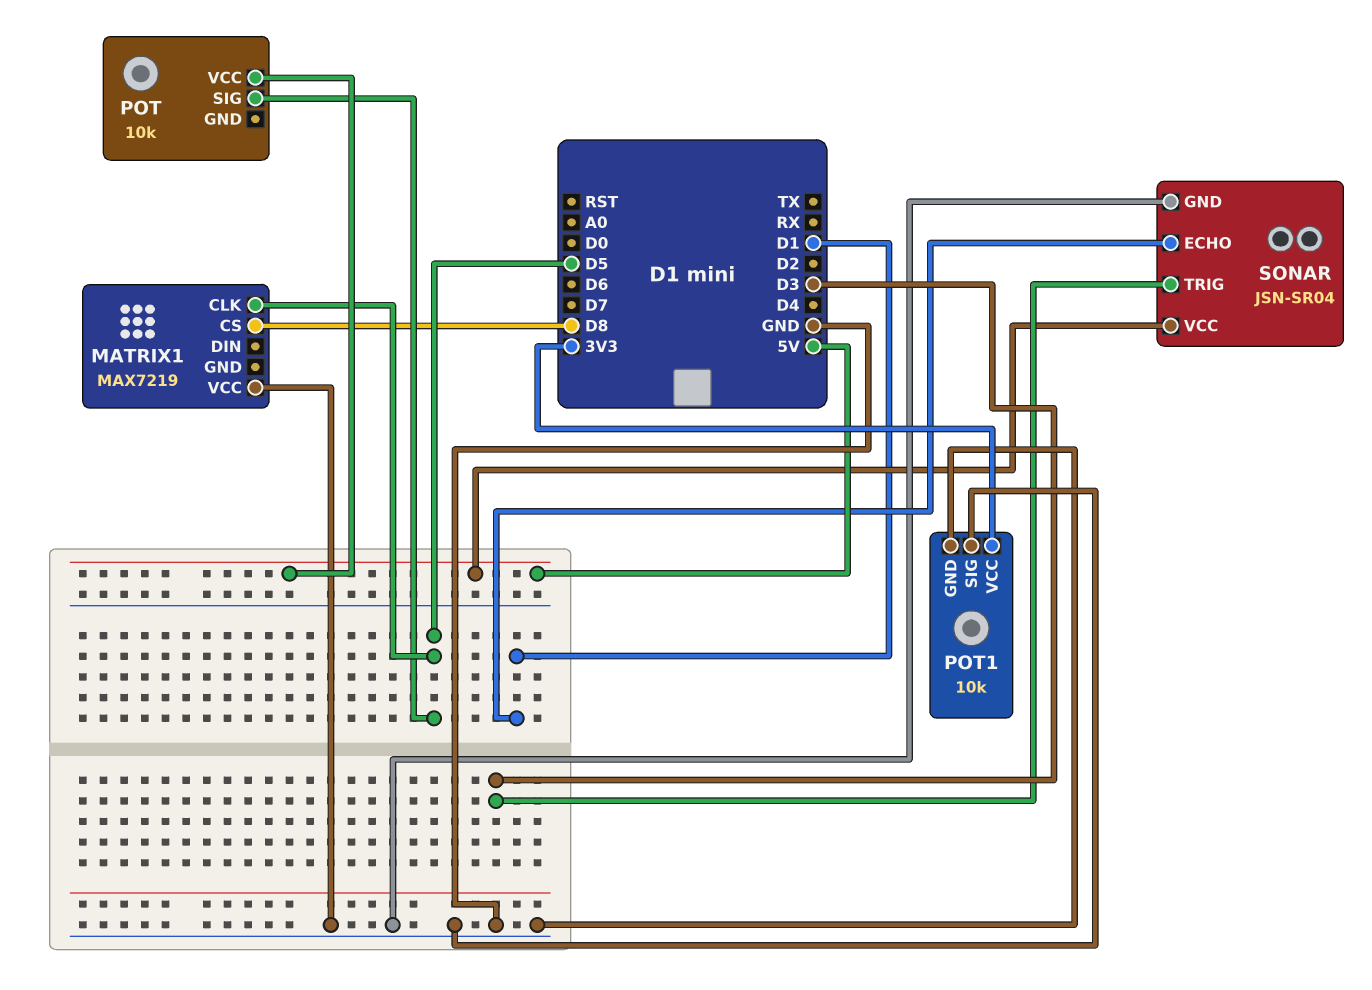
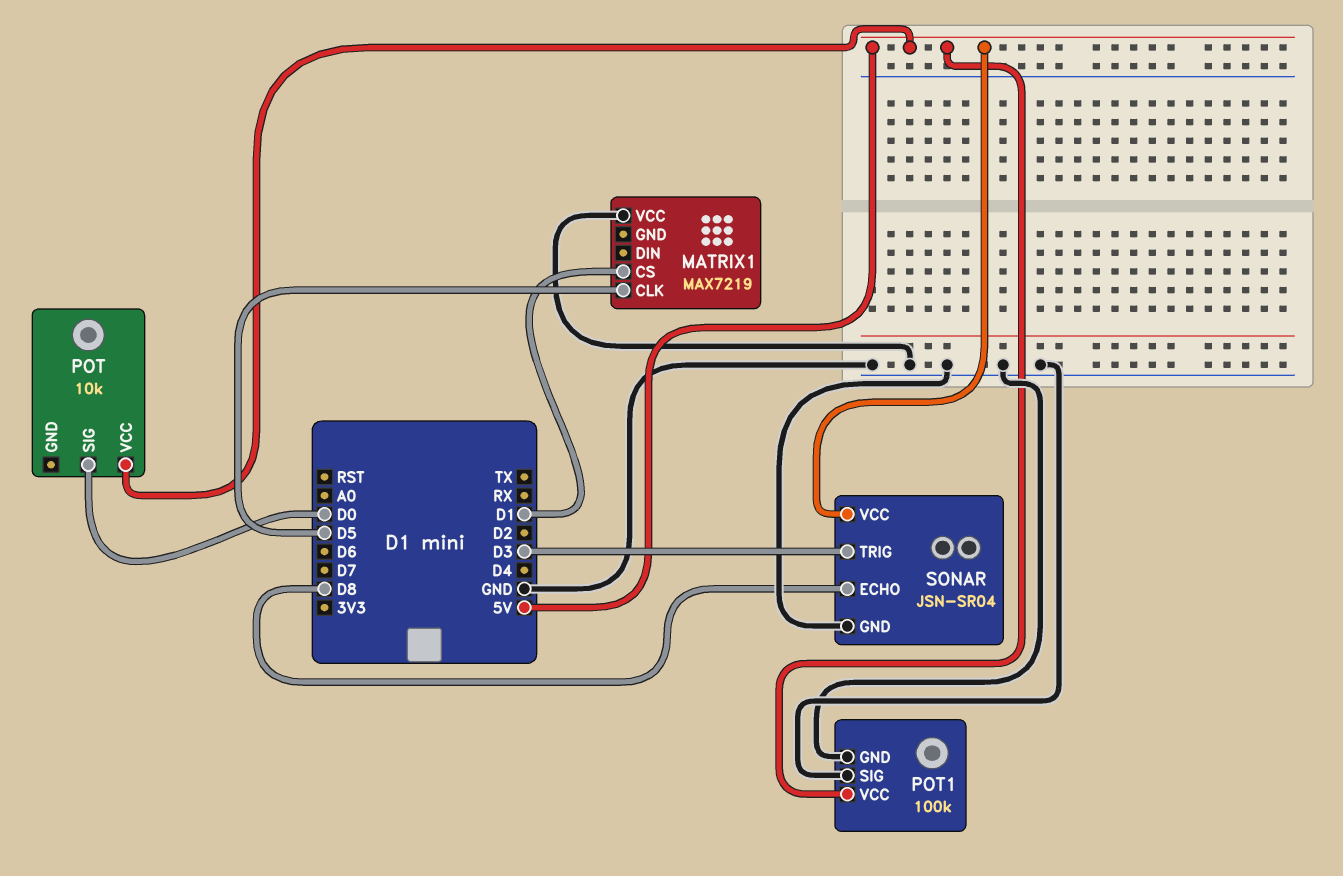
MATRIX1 pin CS: D8 -> D1
POT pin SIG: D5 -> D0
POT1: 10k -> 100k
POT1 pin VCC: 3V3 -> 5V
SONAR pin ECHO: D1 -> D8

